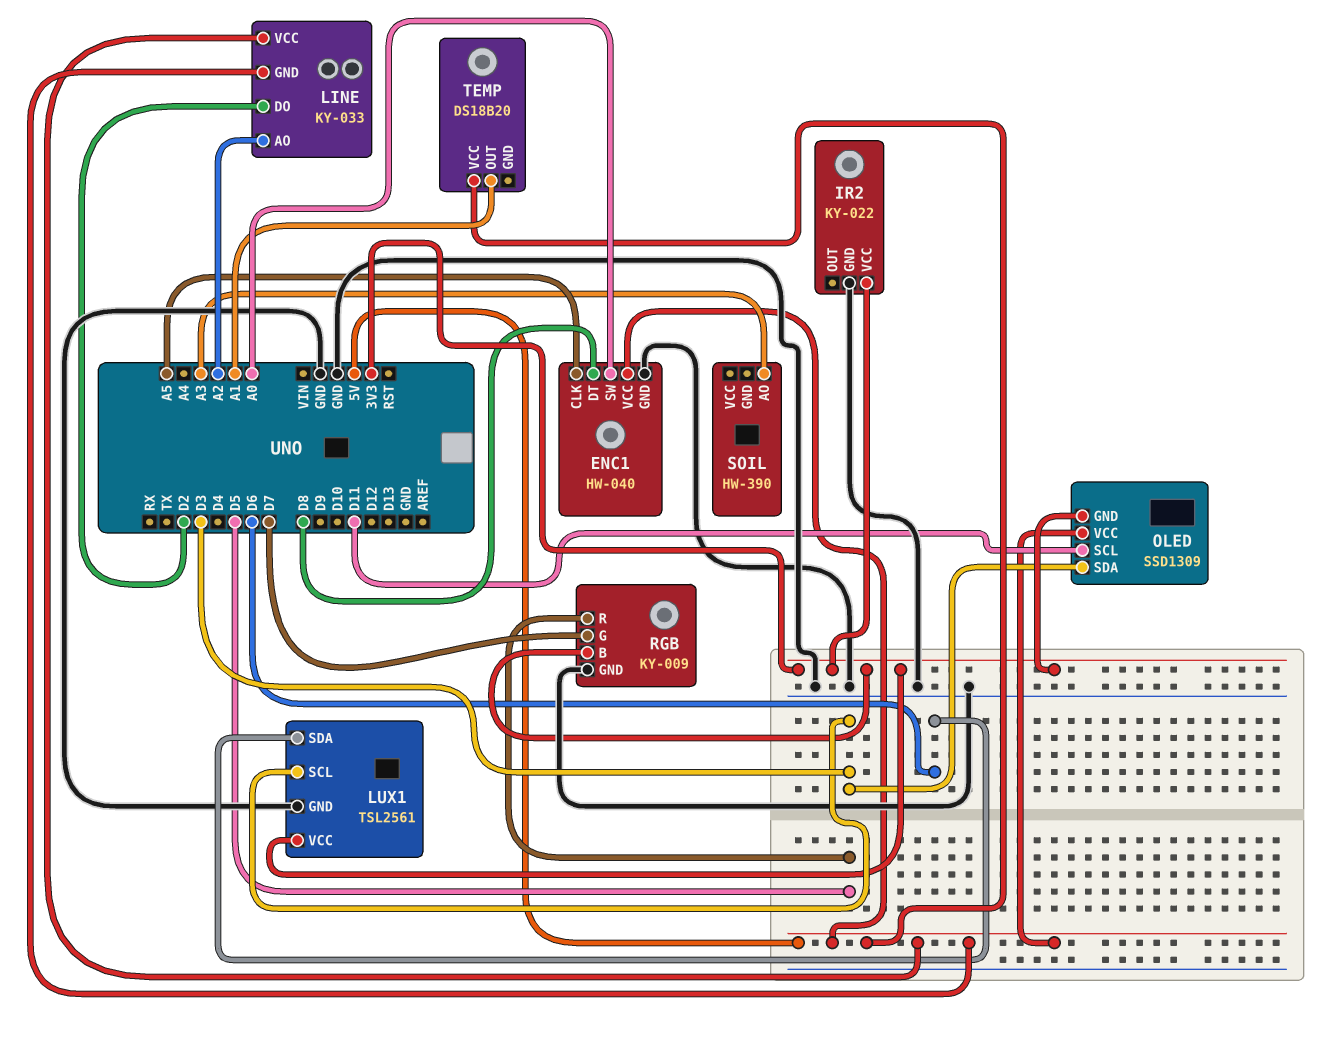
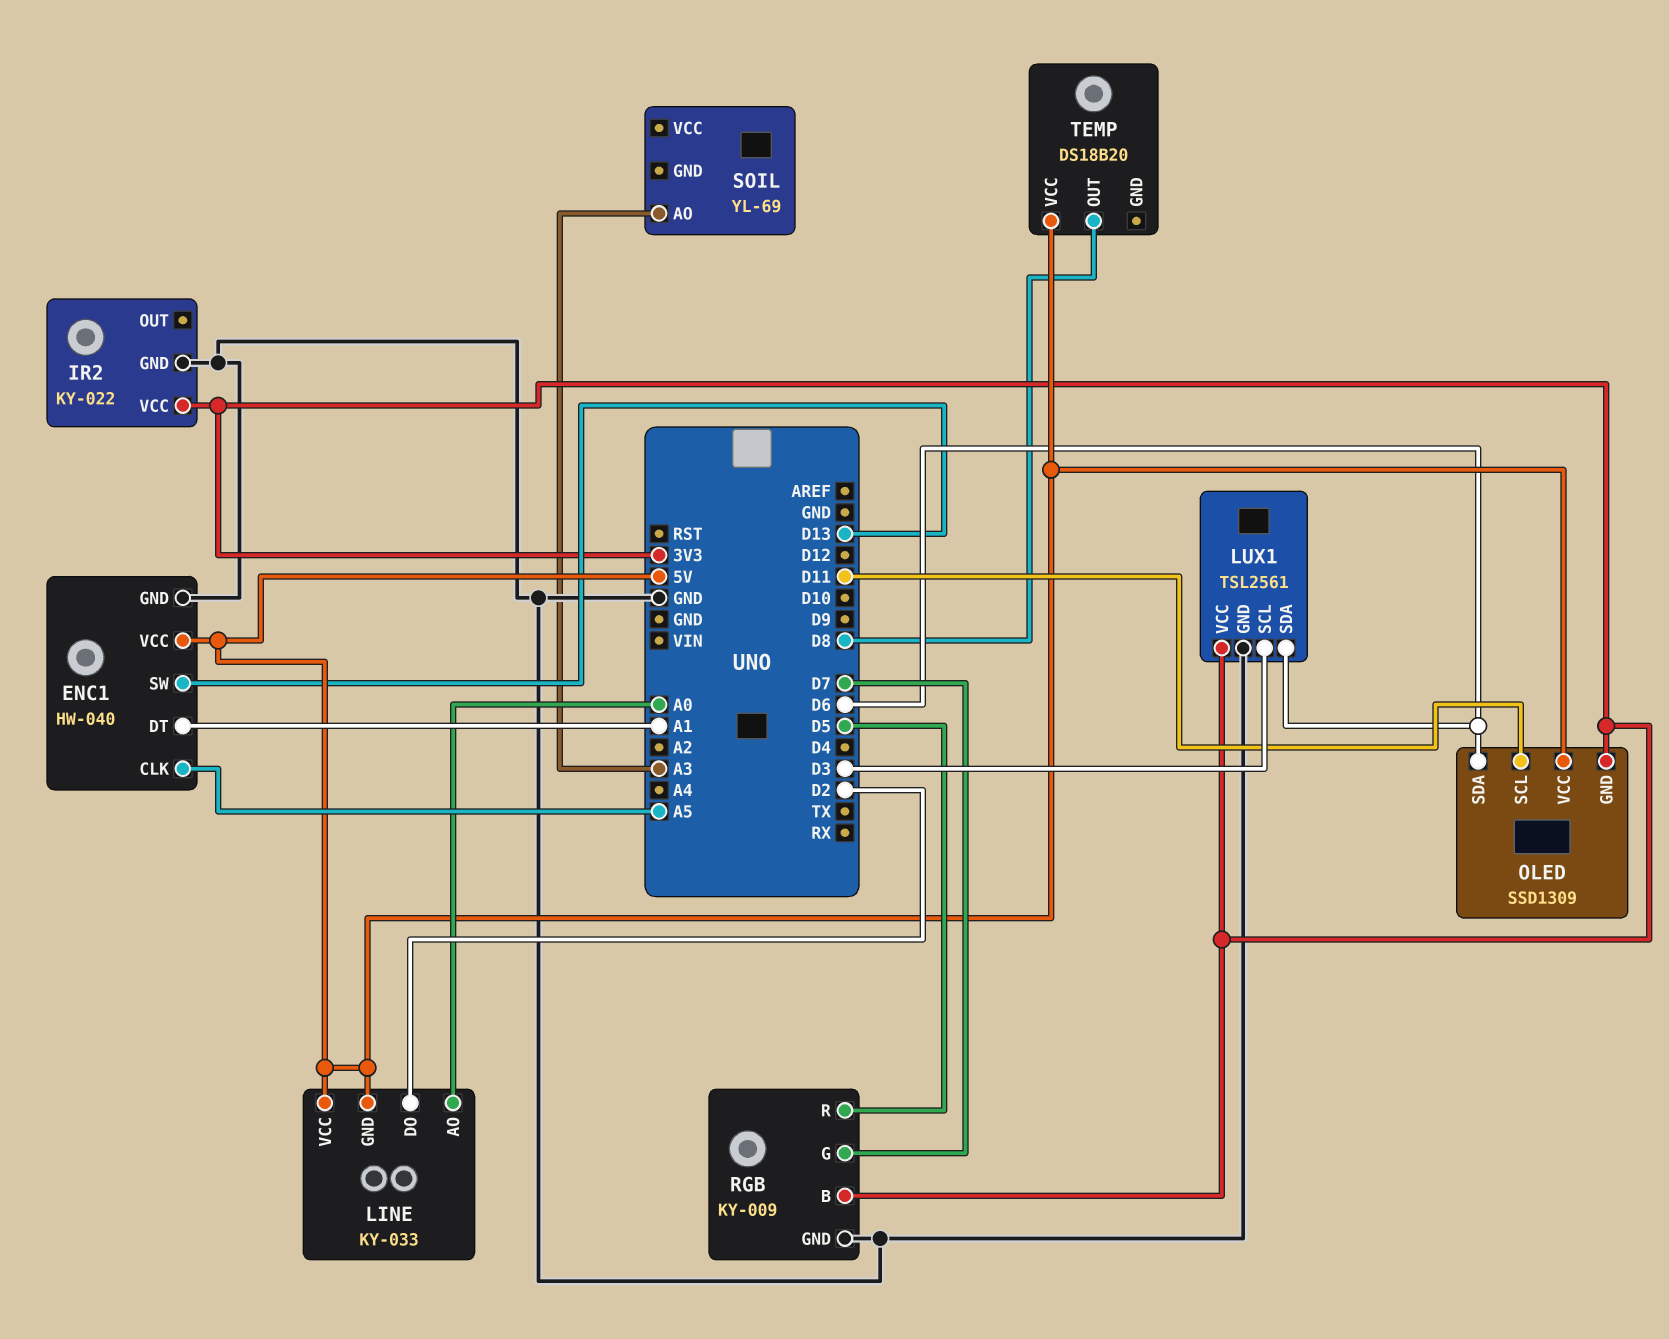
ENC1 pin DT: D8 -> A1
ENC1 pin SW: A0 -> D13
LINE pin AO: A2 -> A0
OLED pin SDA: D3 -> D6
SOIL: HW-390 -> YL-69
TEMP pin OUT: A1 -> D8

